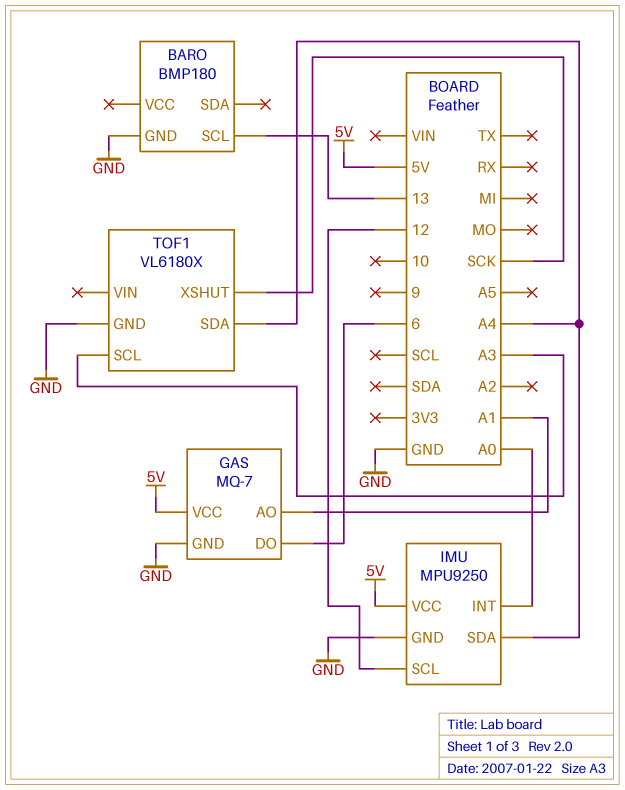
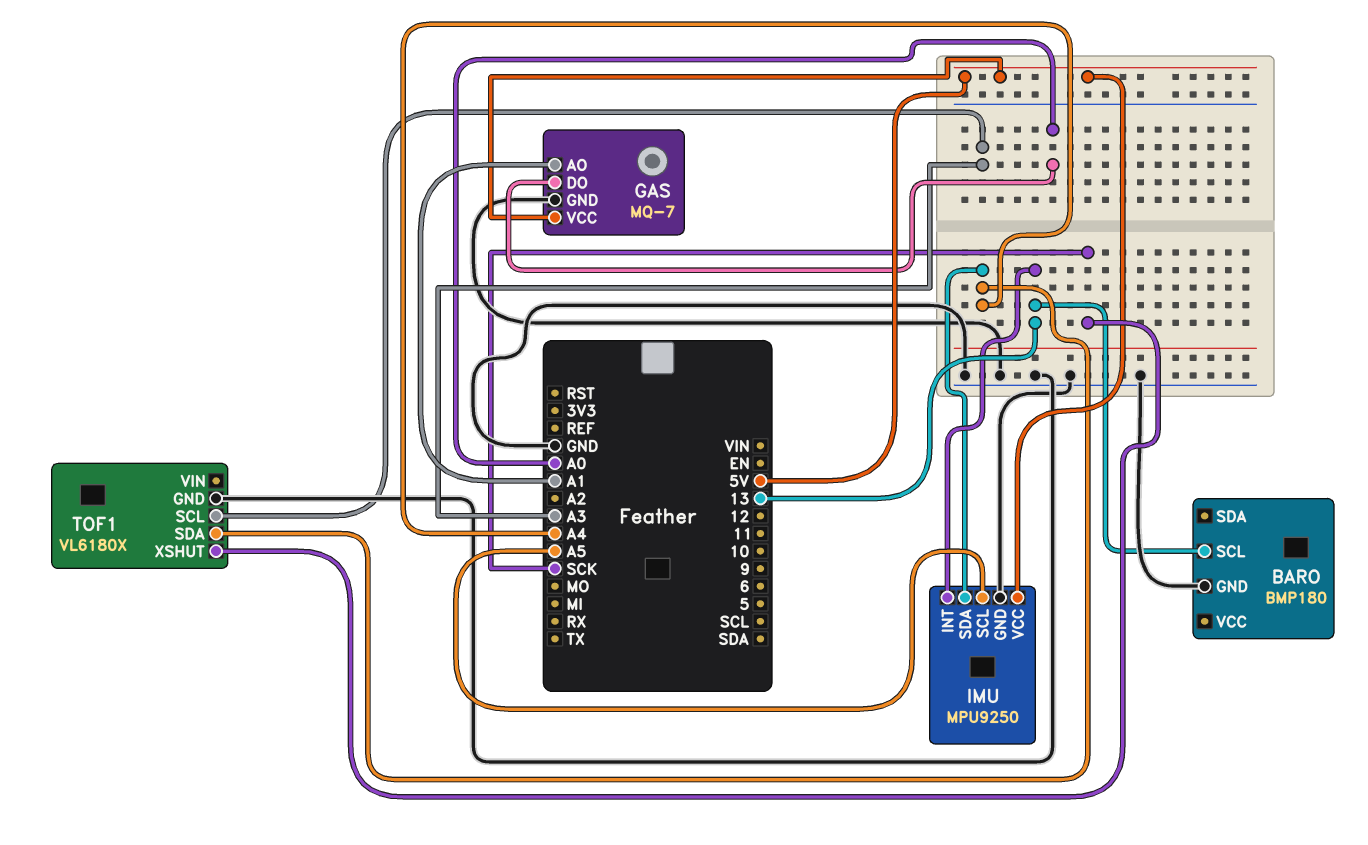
GAS pin DO: 6 -> A0
IMU pin INT: A0 -> 13
IMU pin SCL: 12 -> A5

